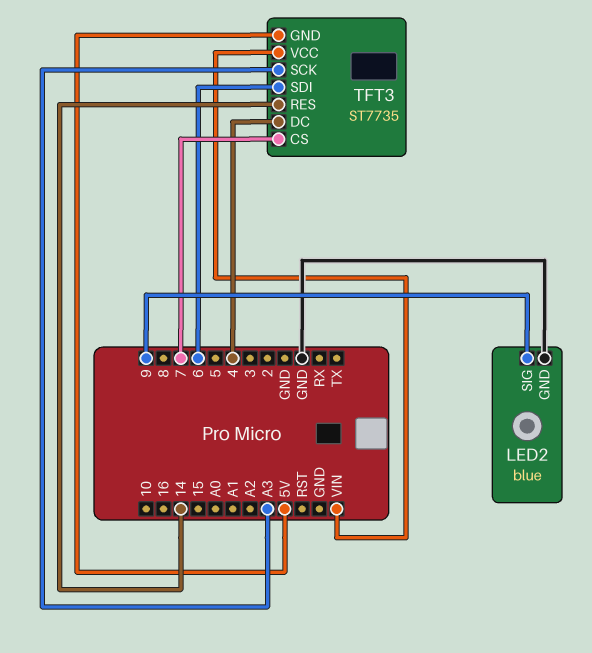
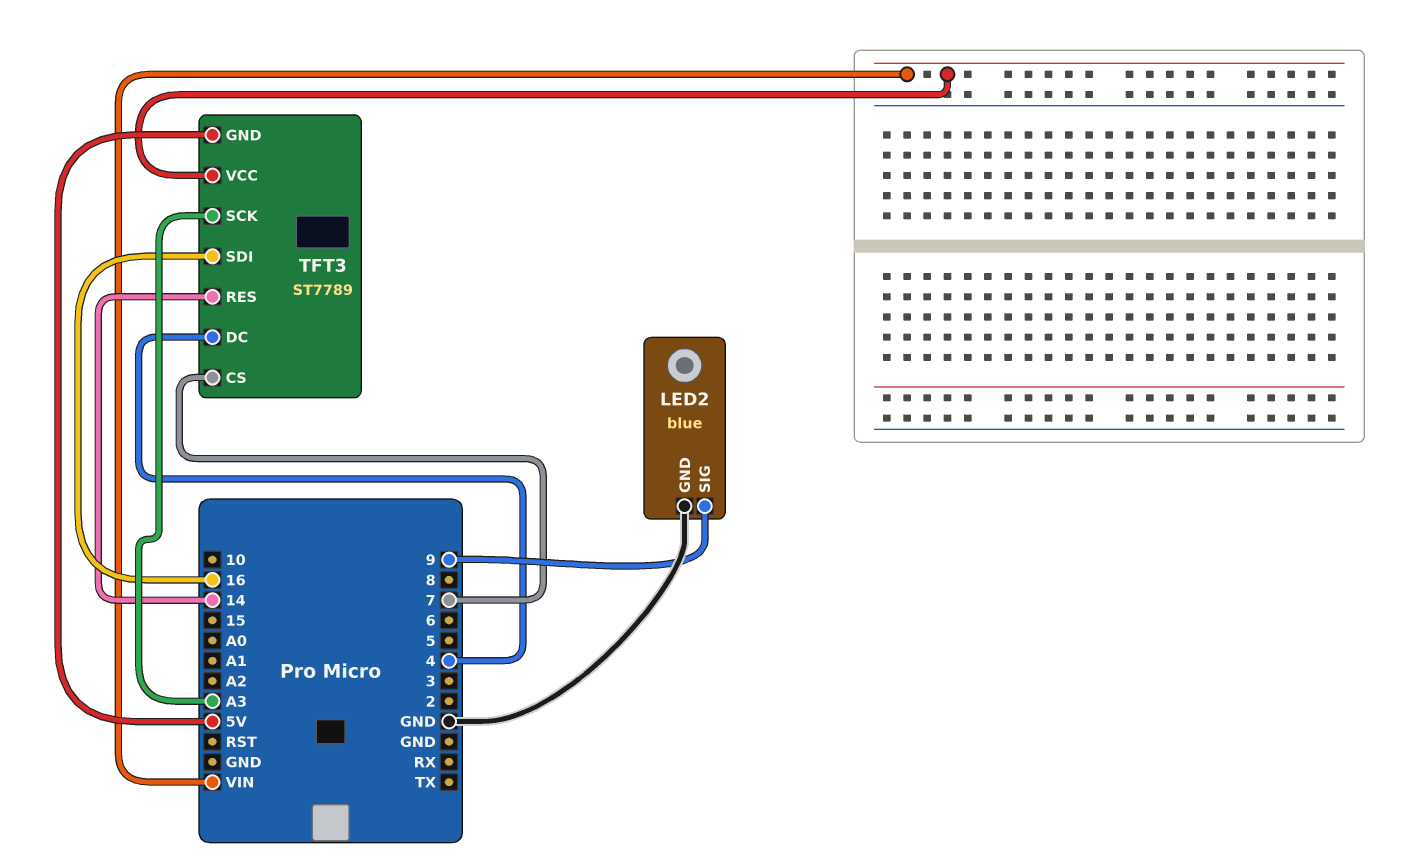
TFT3: ST7735 -> ST7789
TFT3 pin SDI: 6 -> 16

